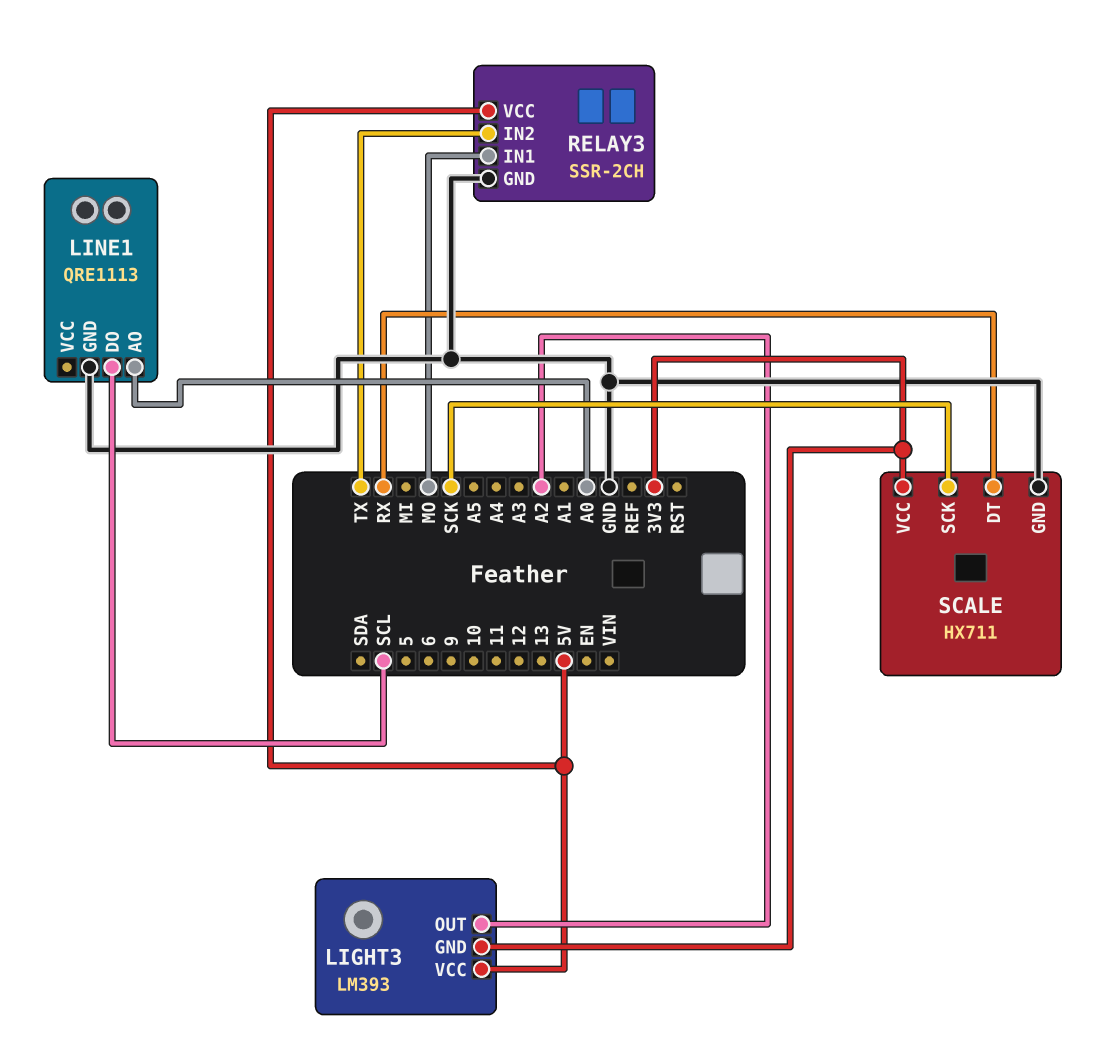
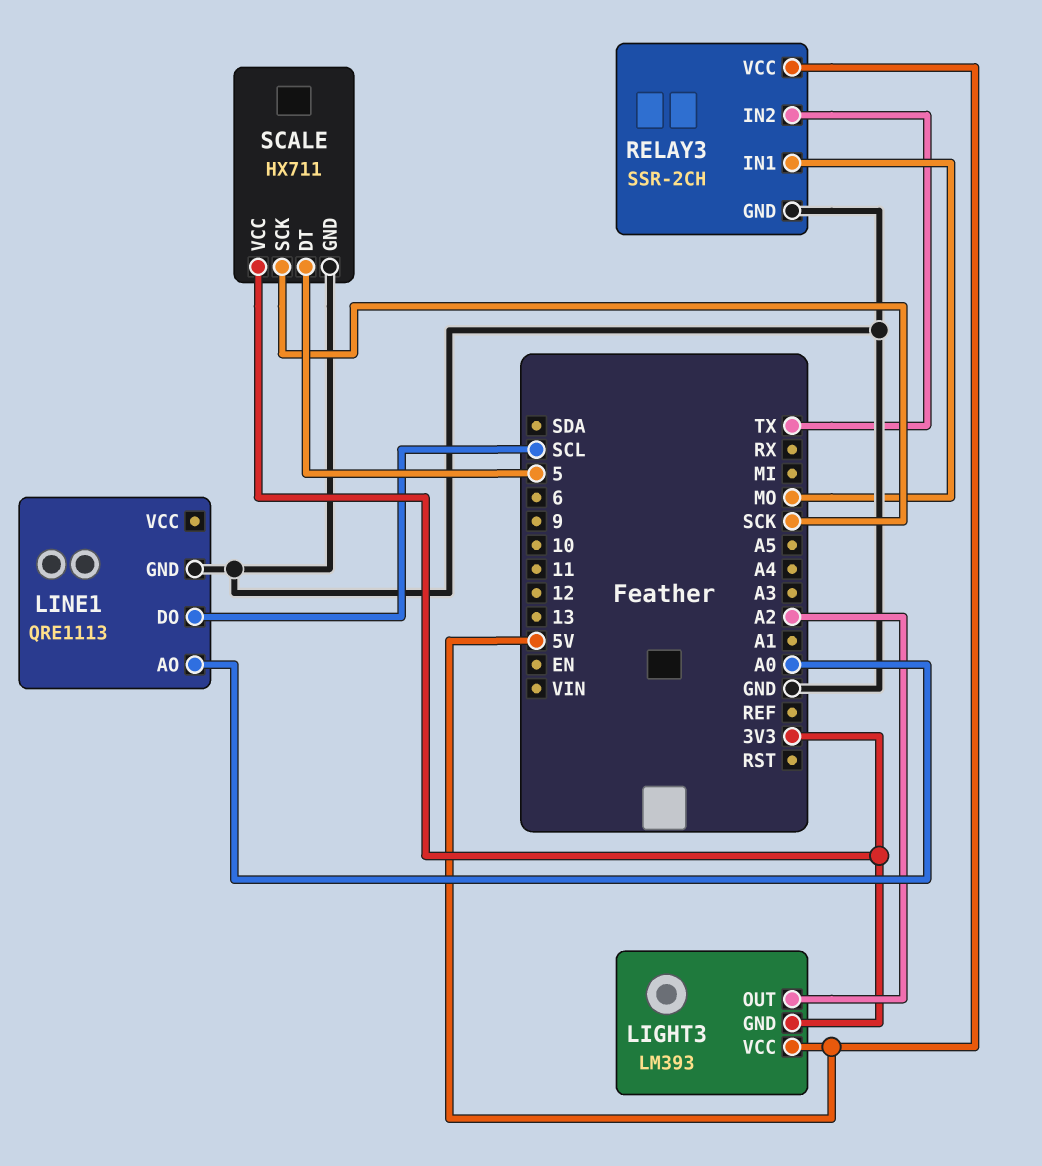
SCALE pin DT: RX -> 5

